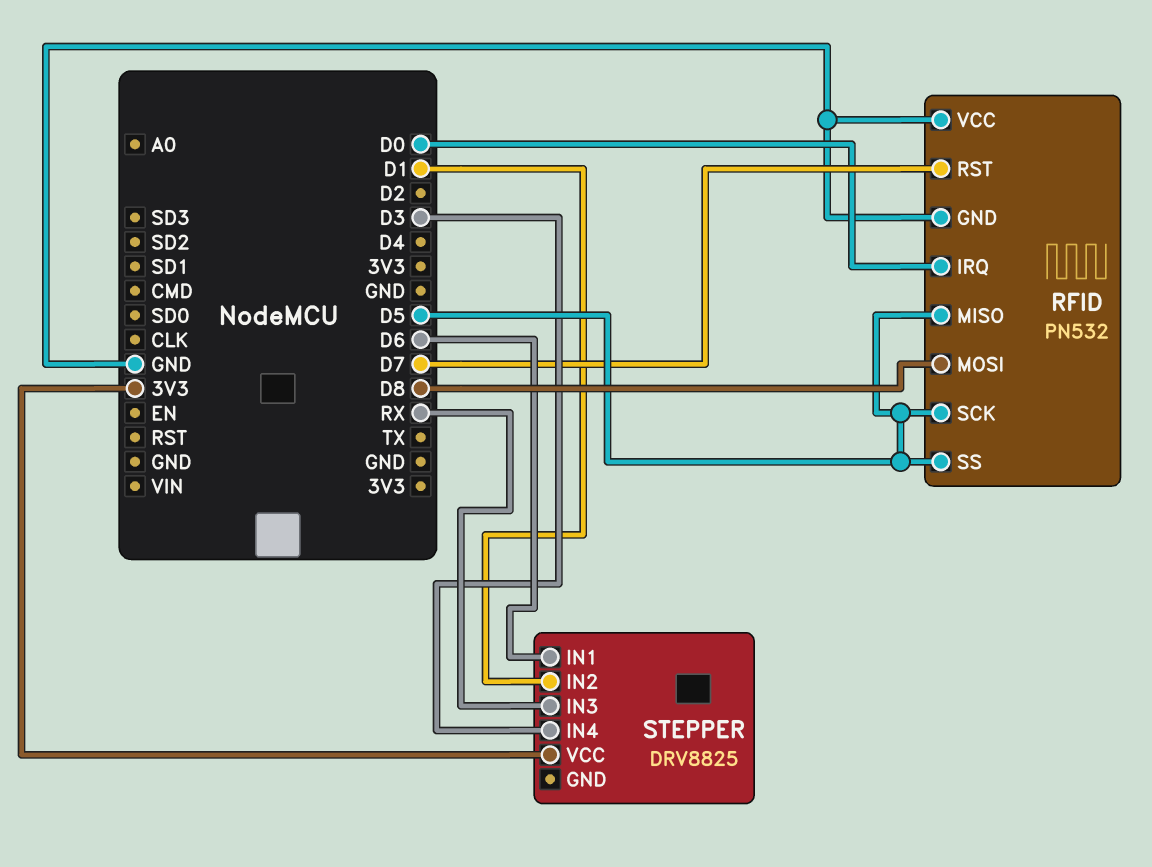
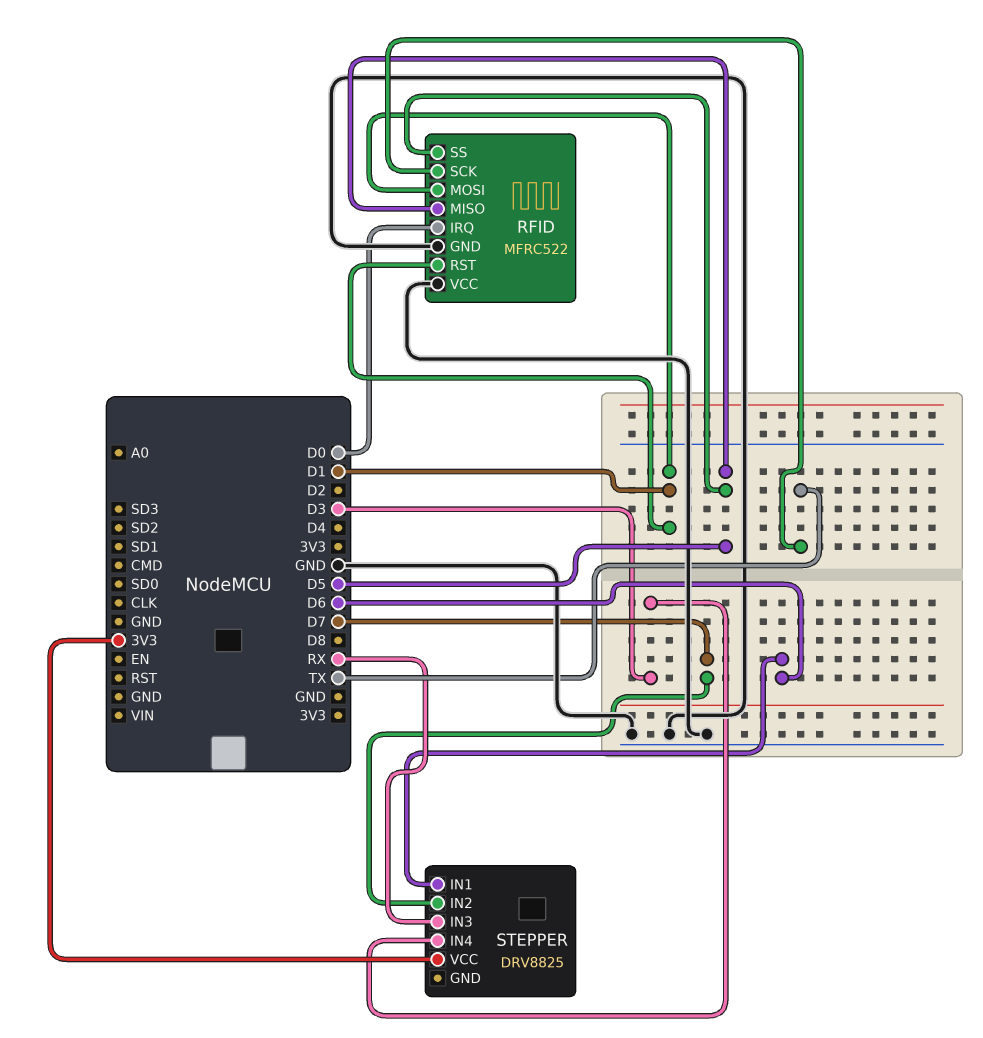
RFID: PN532 -> MFRC522
RFID pin MOSI: D8 -> D1
RFID pin RST: D7 -> D1
RFID pin SCK: D5 -> TX
STEPPER pin IN2: D1 -> D7

